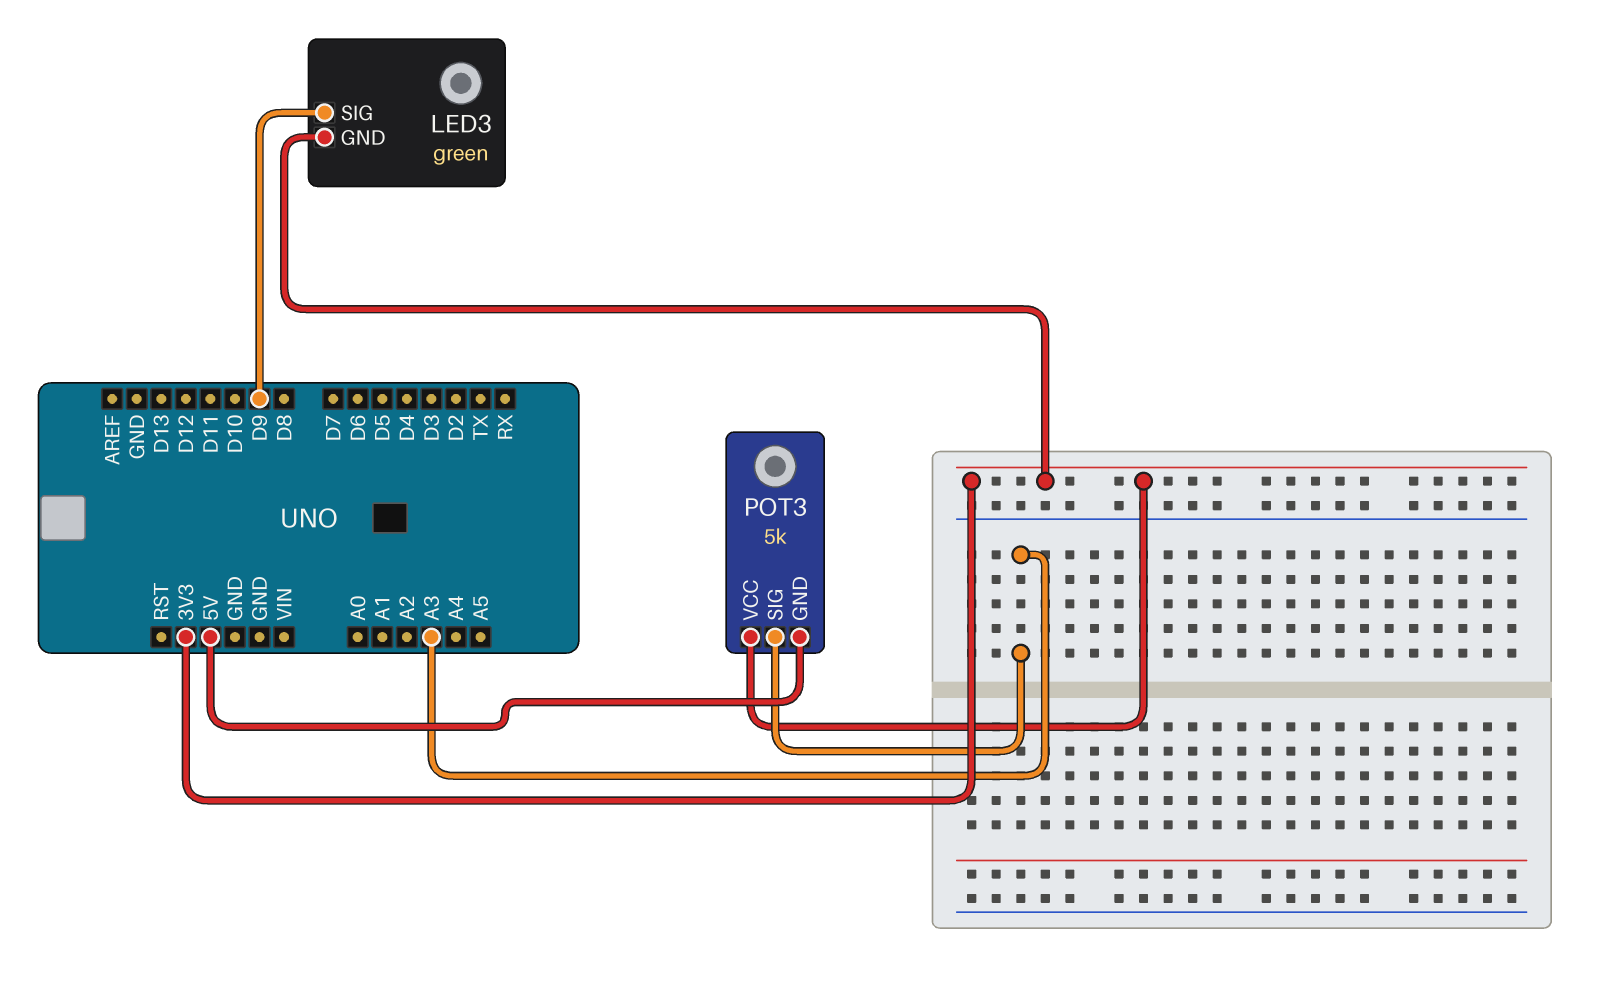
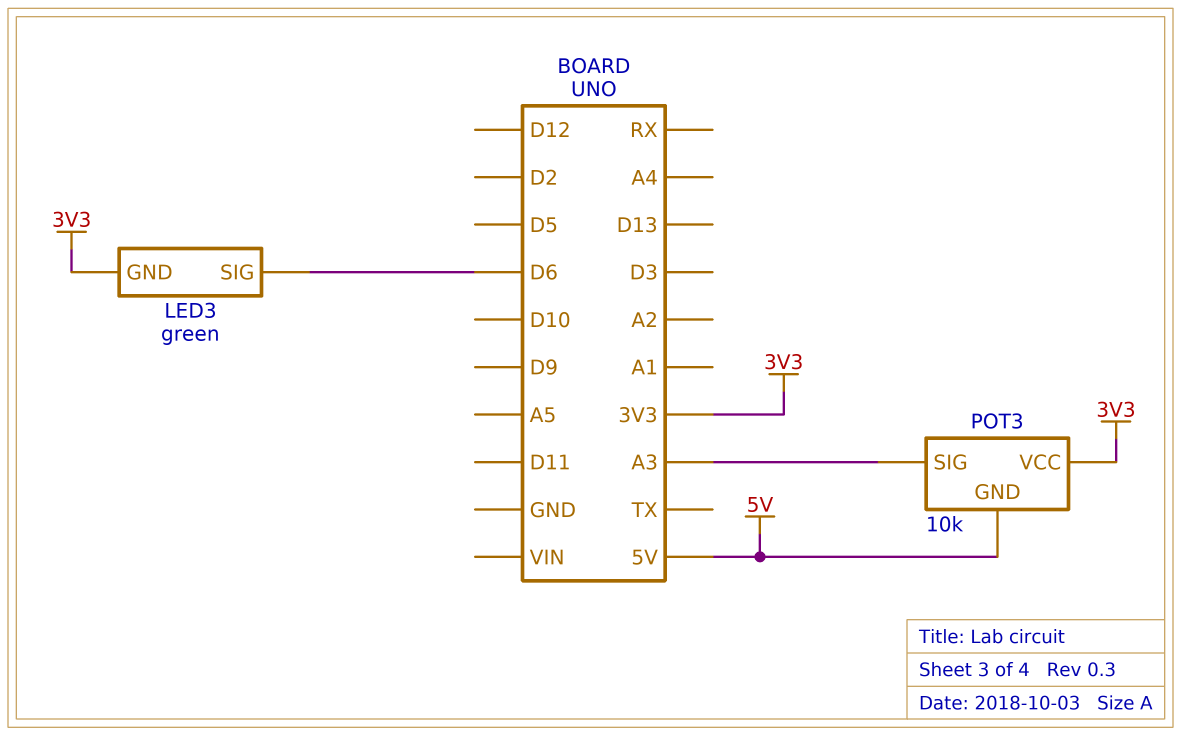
LED3 pin SIG: D9 -> D6
POT3: 5k -> 10k

